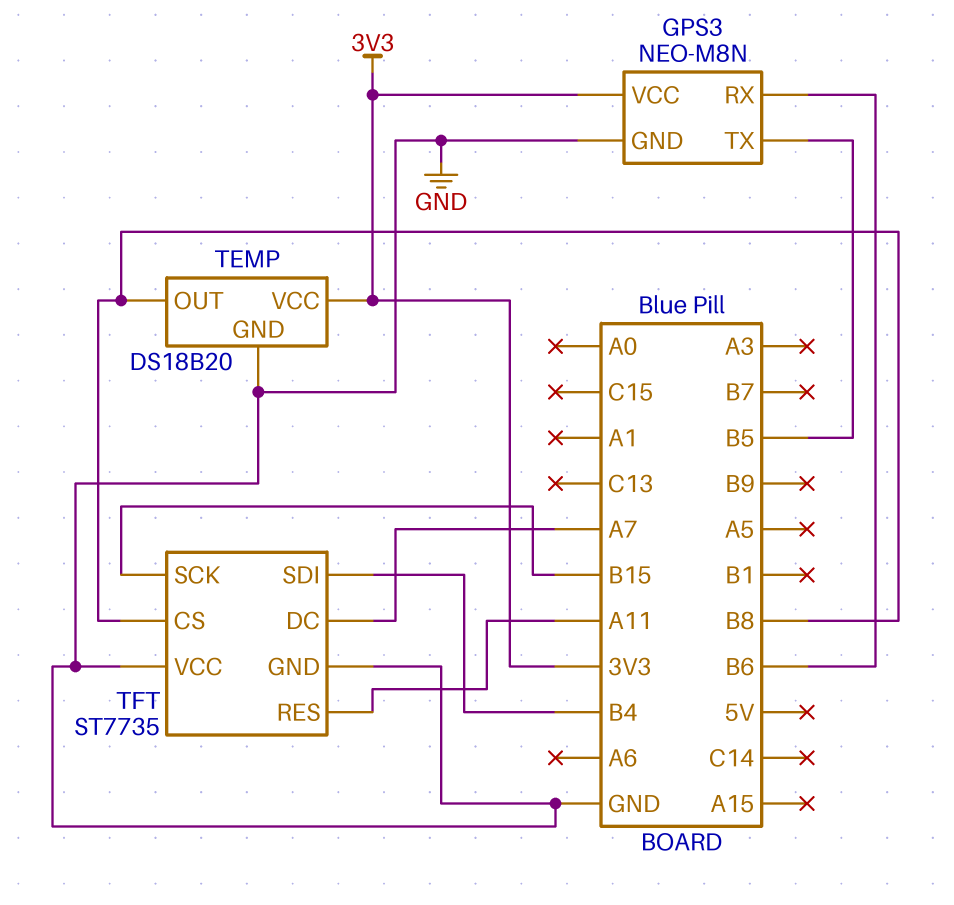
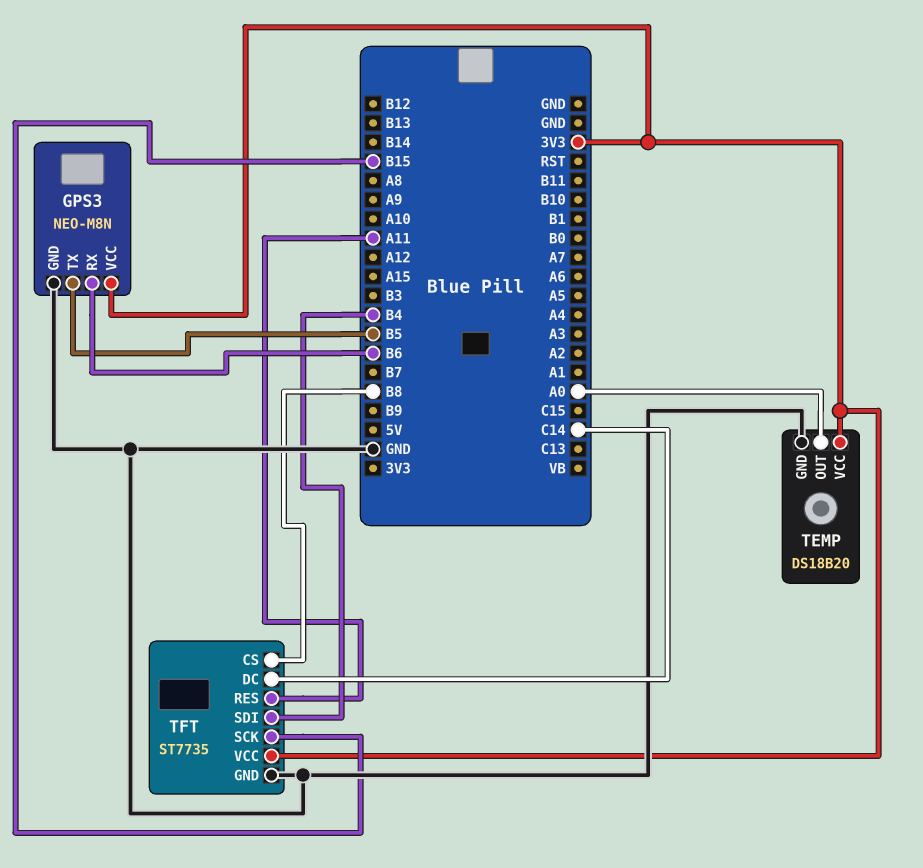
TEMP pin OUT: B8 -> A0
TFT pin DC: A7 -> C14
TFT pin VCC: GND -> 3V3

